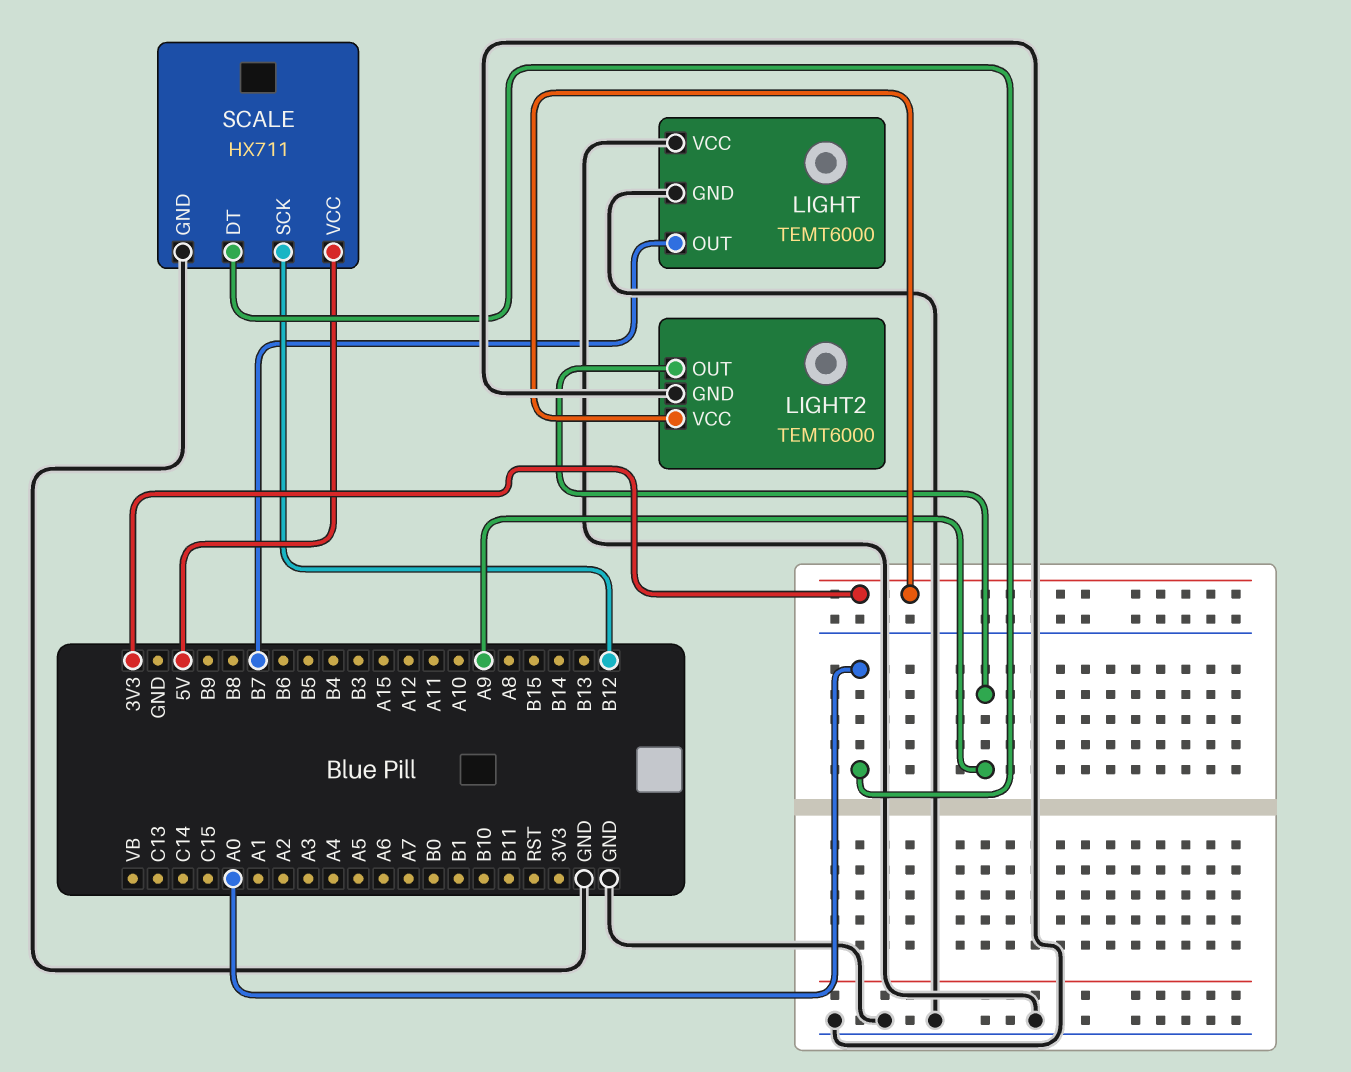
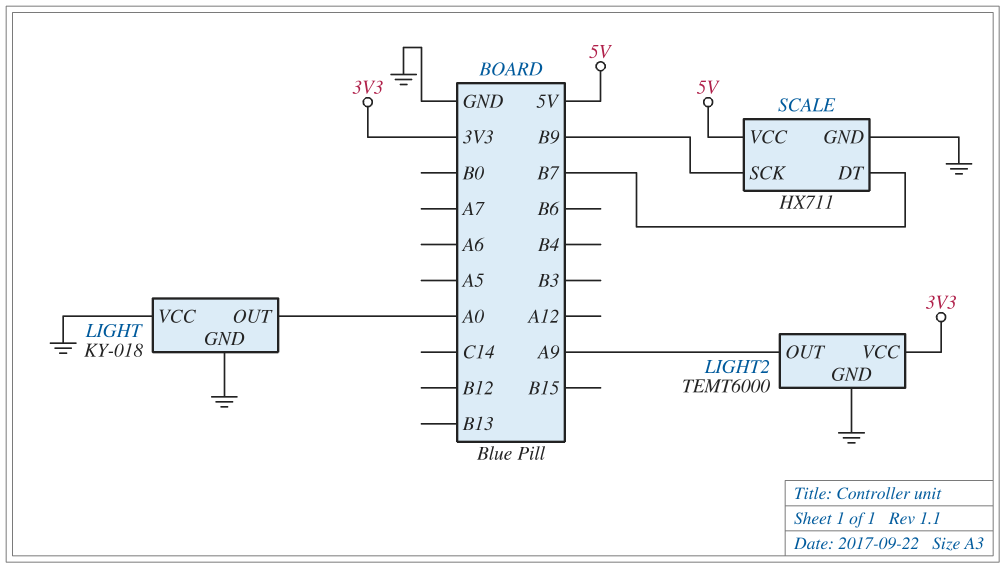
LIGHT: TEMT6000 -> KY-018
LIGHT pin OUT: B7 -> A0
SCALE pin DT: A0 -> B7
SCALE pin SCK: B12 -> B9

